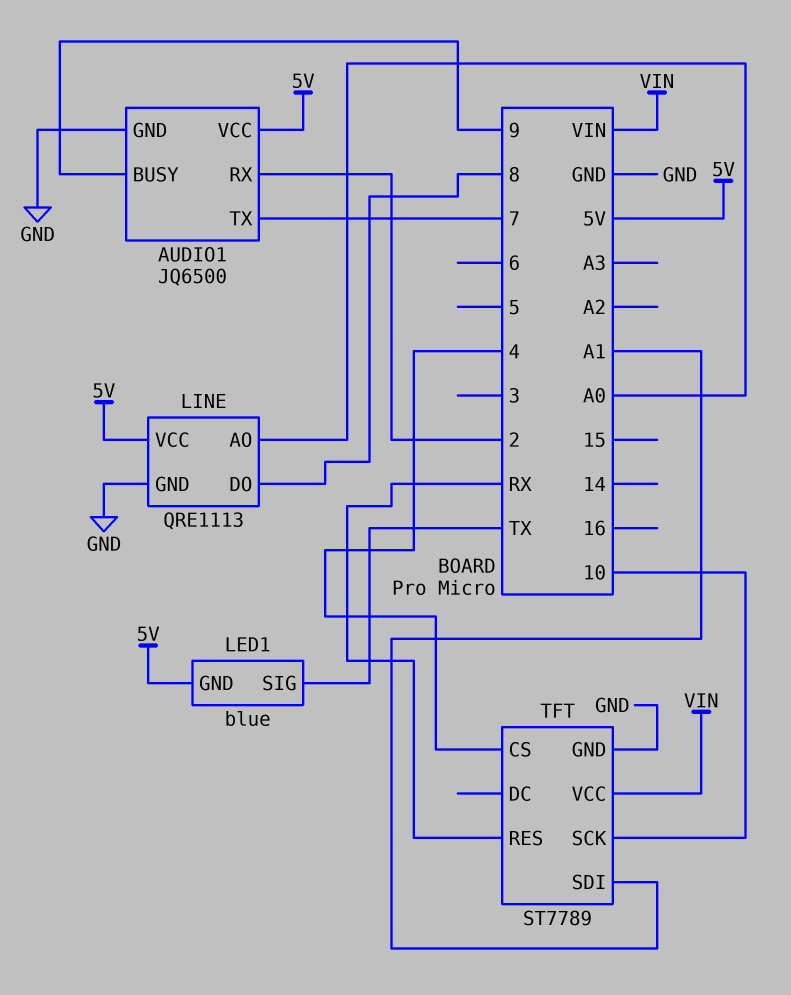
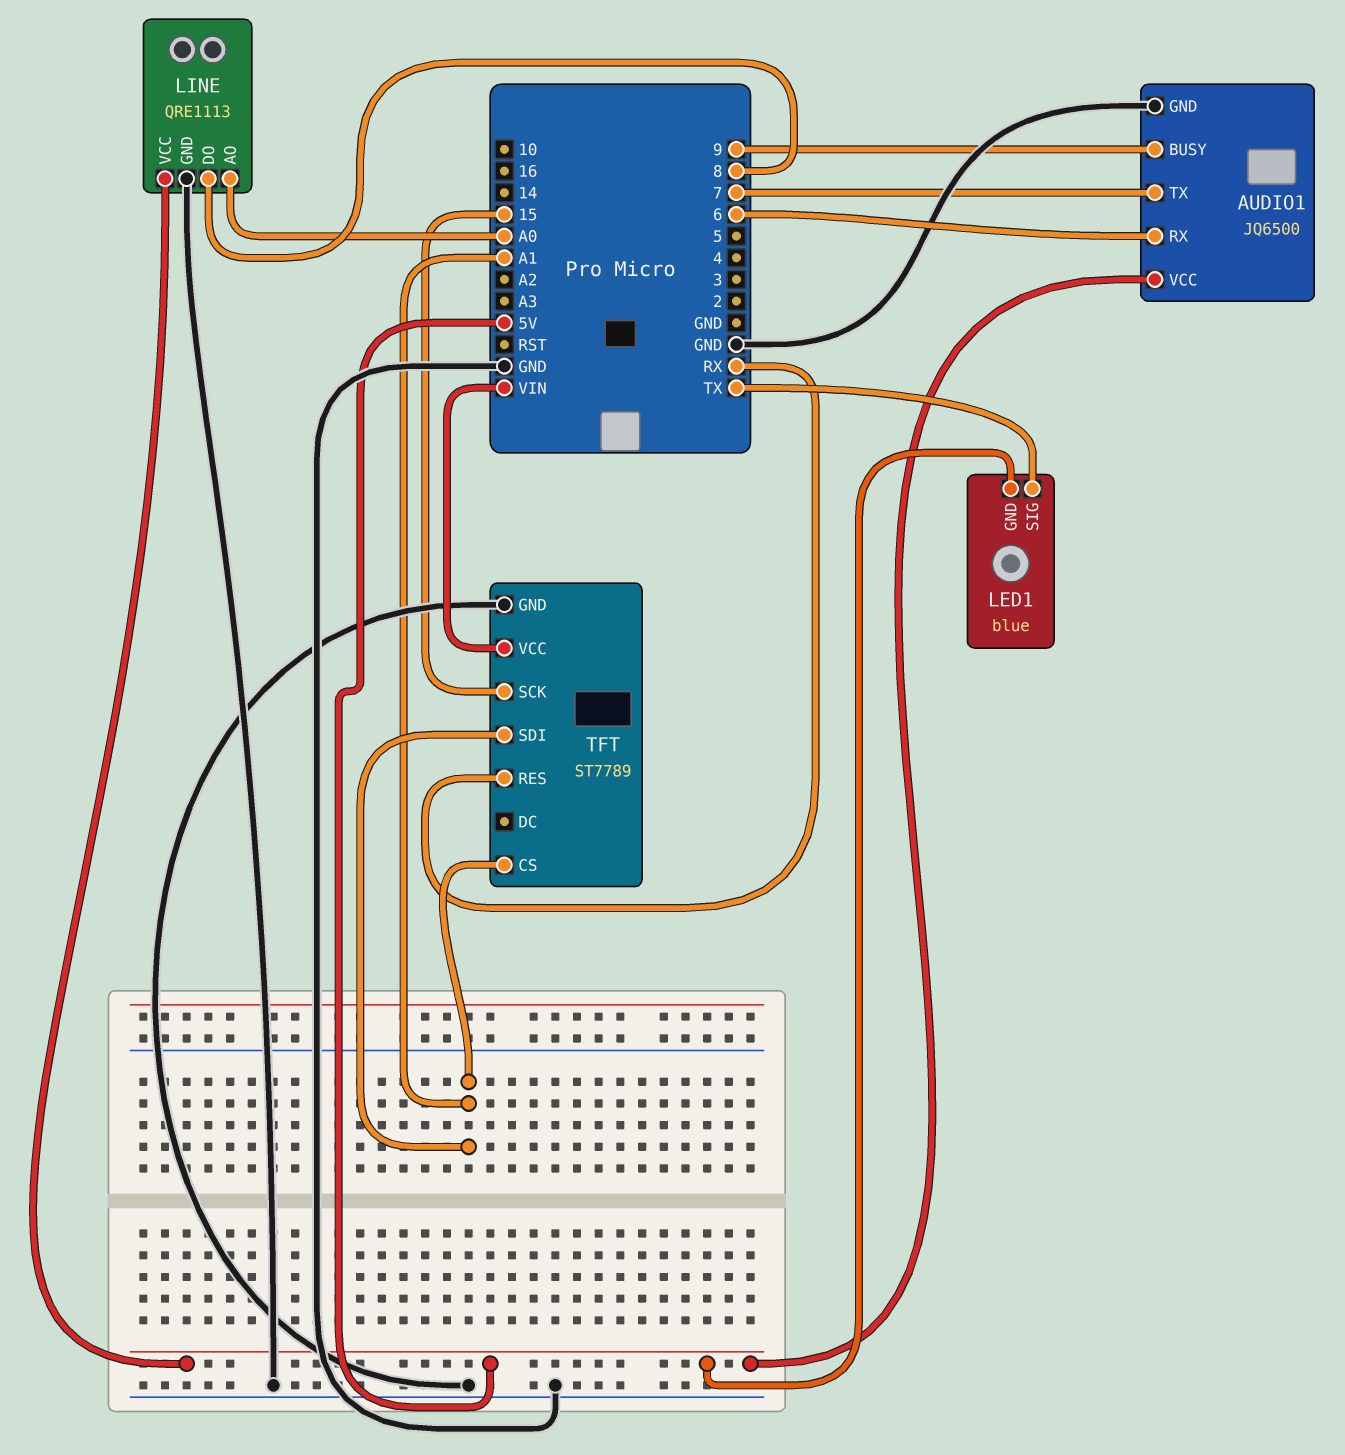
AUDIO1 pin RX: 2 -> 6
TFT pin CS: 4 -> A1
TFT pin SCK: 10 -> 15

